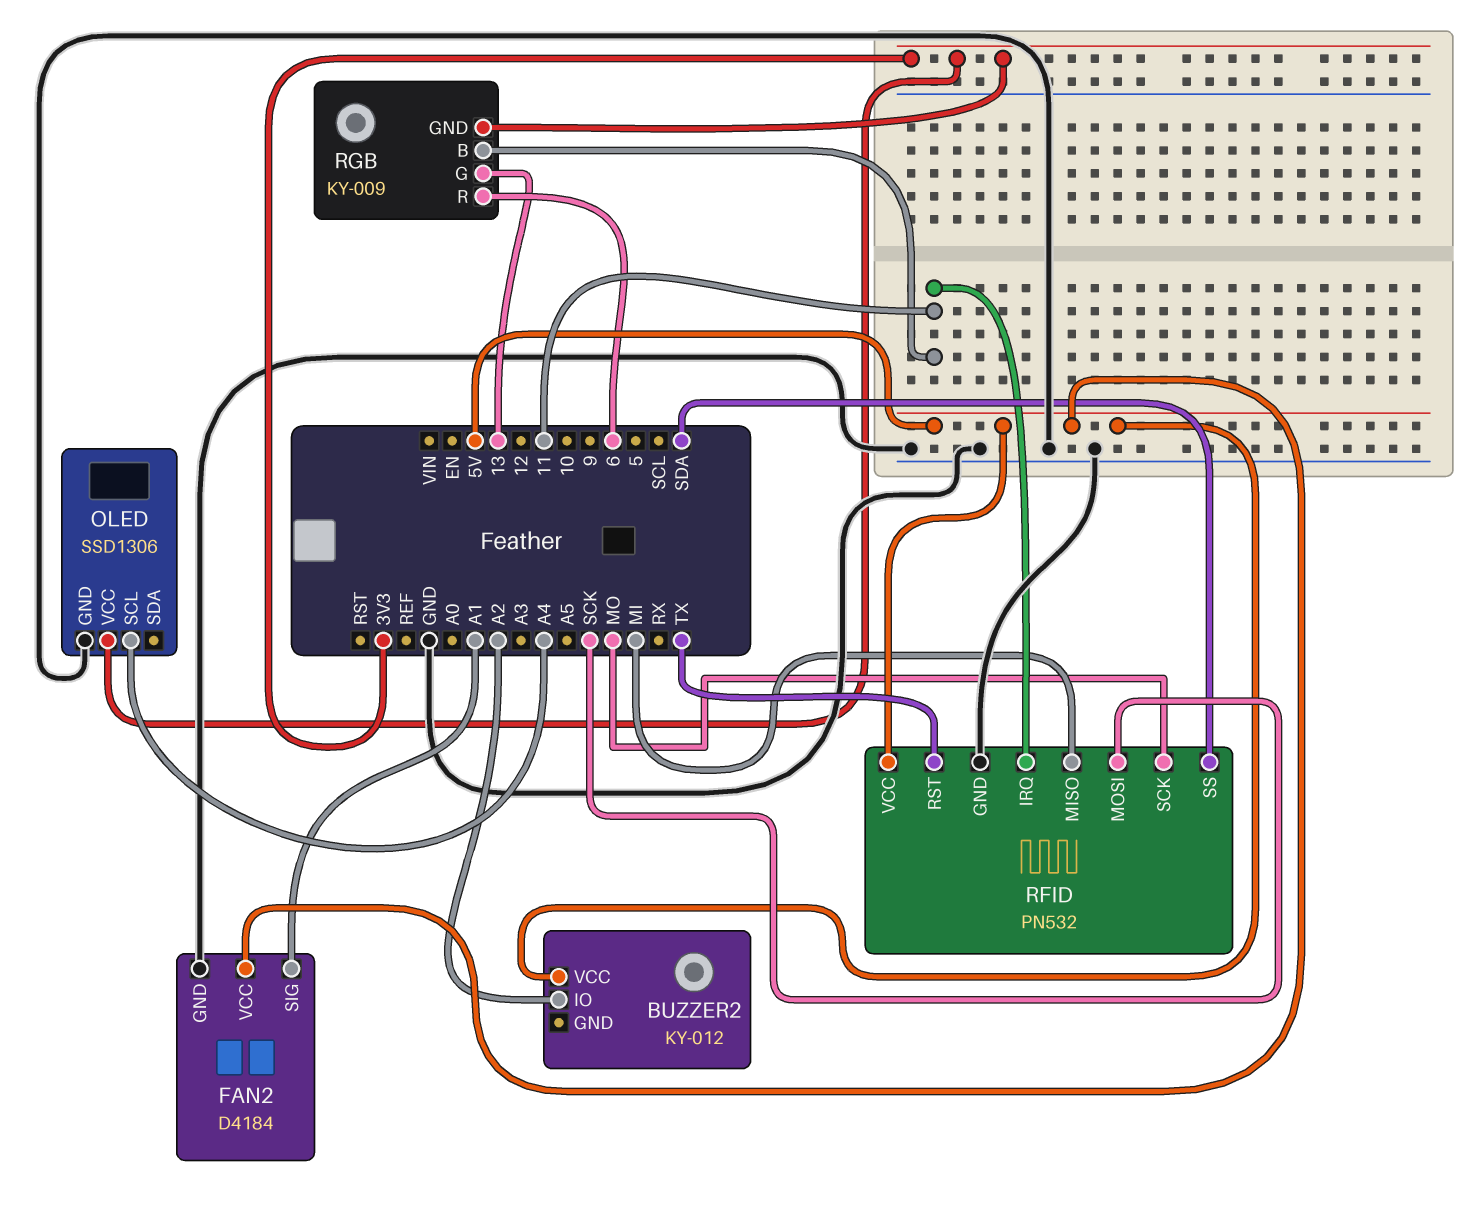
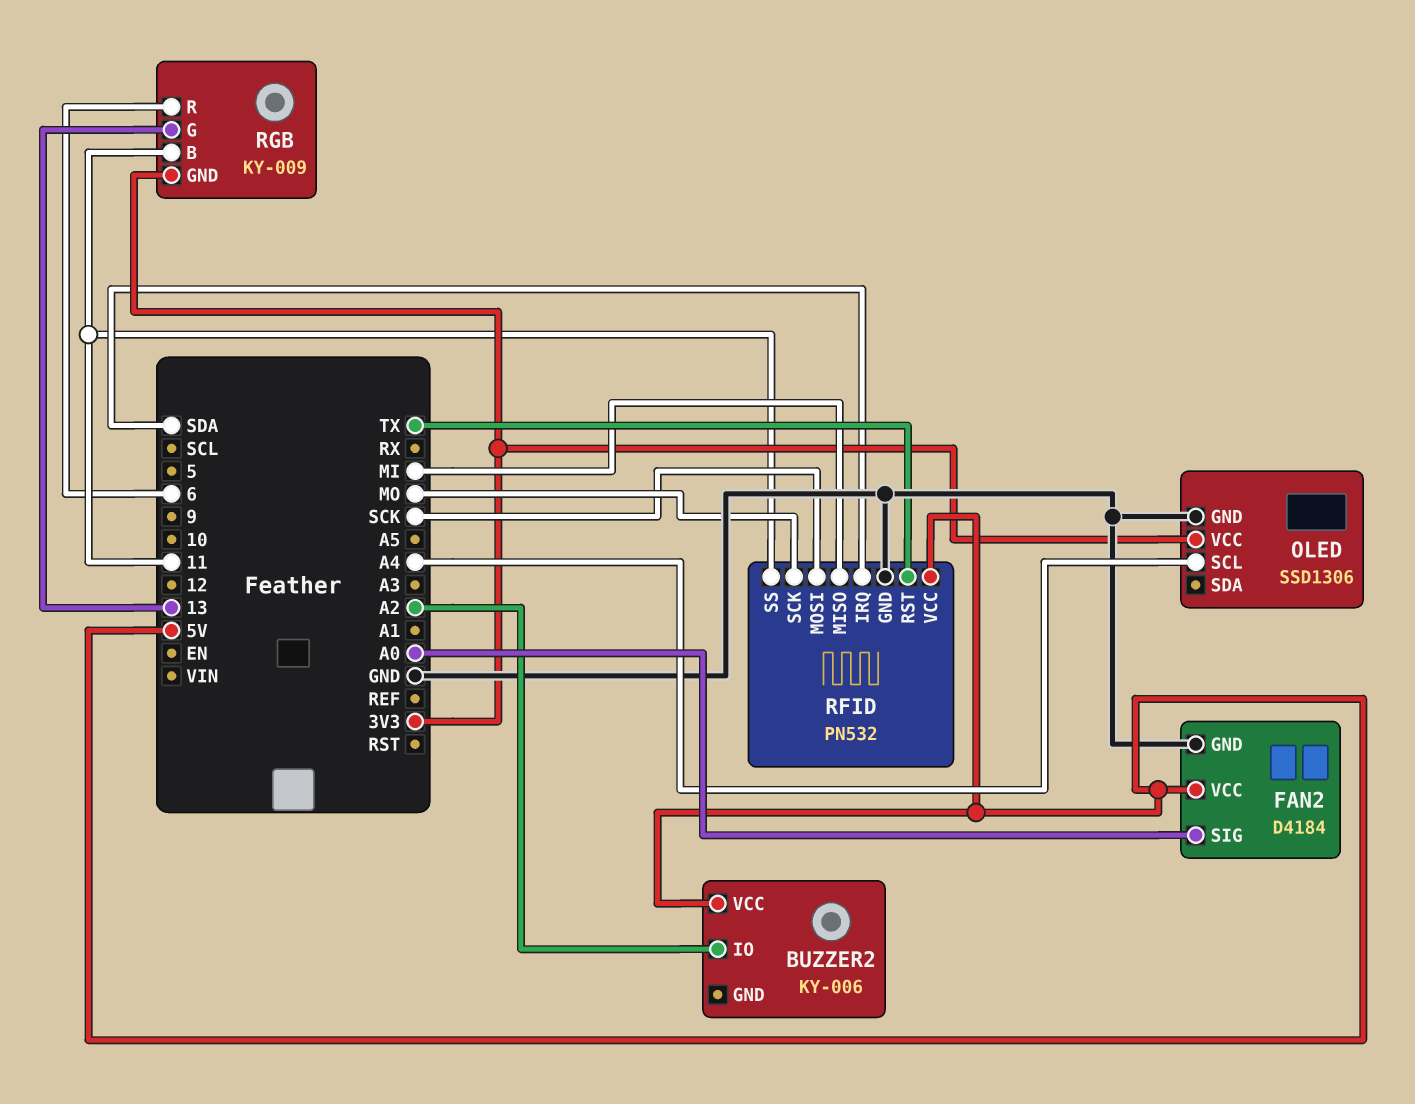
BUZZER2: KY-012 -> KY-006
FAN2 pin SIG: A1 -> A0
RFID pin IRQ: 11 -> SDA
RFID pin SS: SDA -> 11

